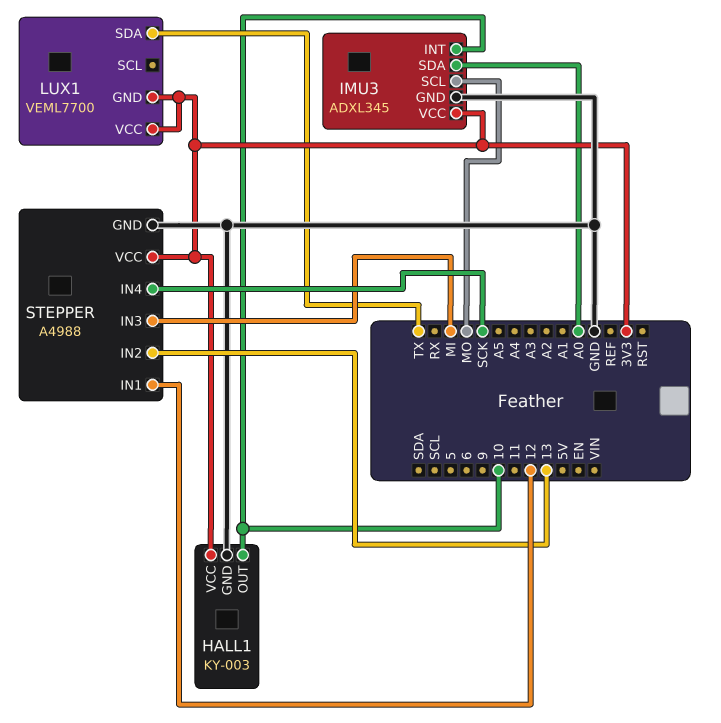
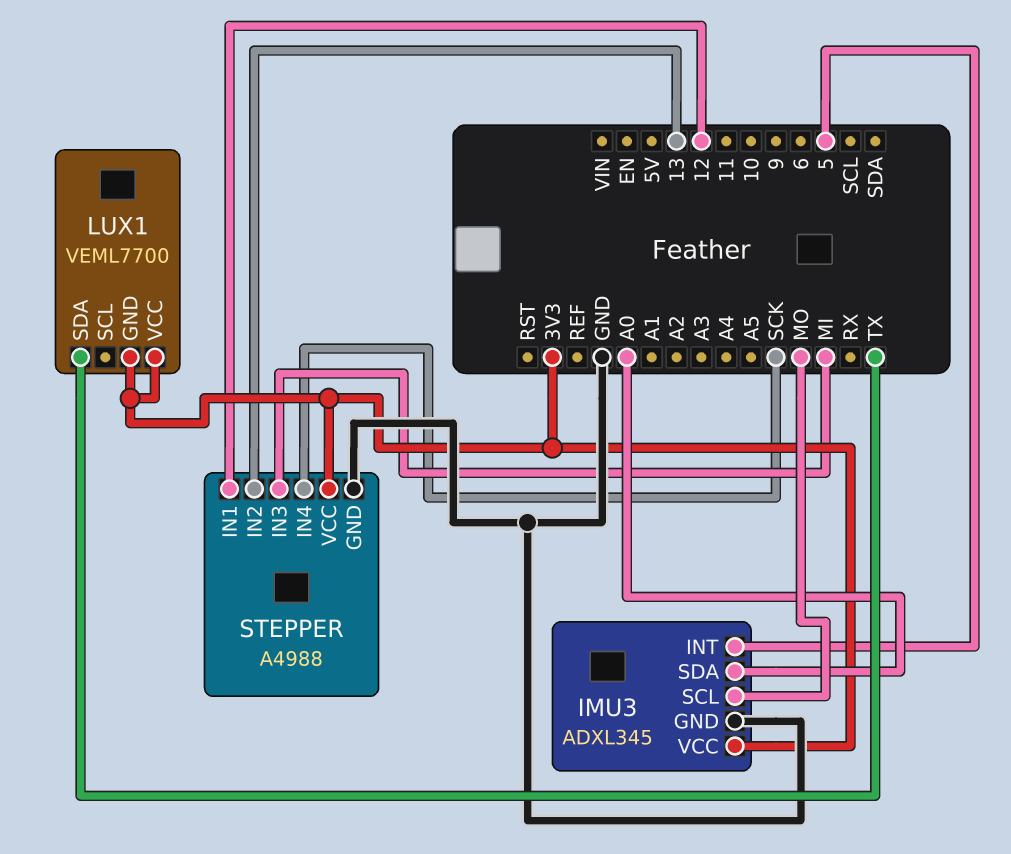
HALL1: KY-003 -> none
HALL1 pin GND: GND -> none
HALL1 pin OUT: 10 -> none
HALL1 pin VCC: 3V3 -> none
IMU3 pin INT: 10 -> 5

